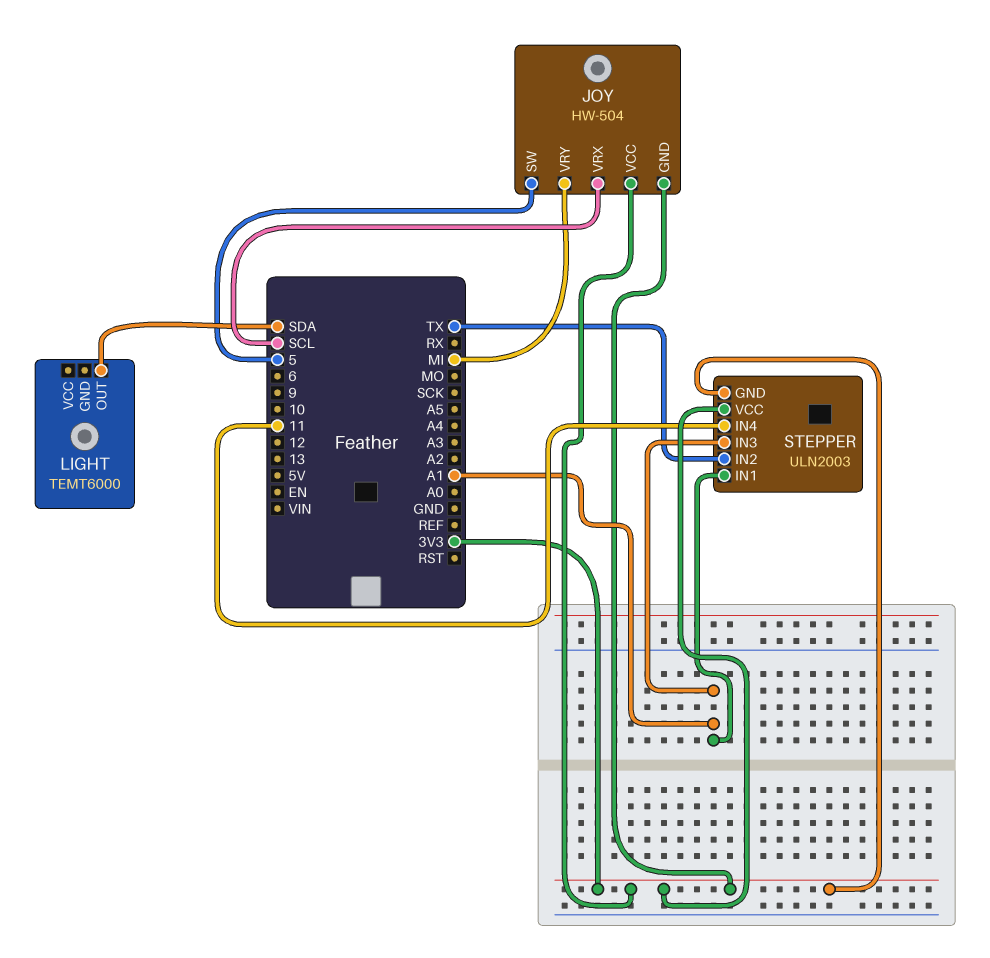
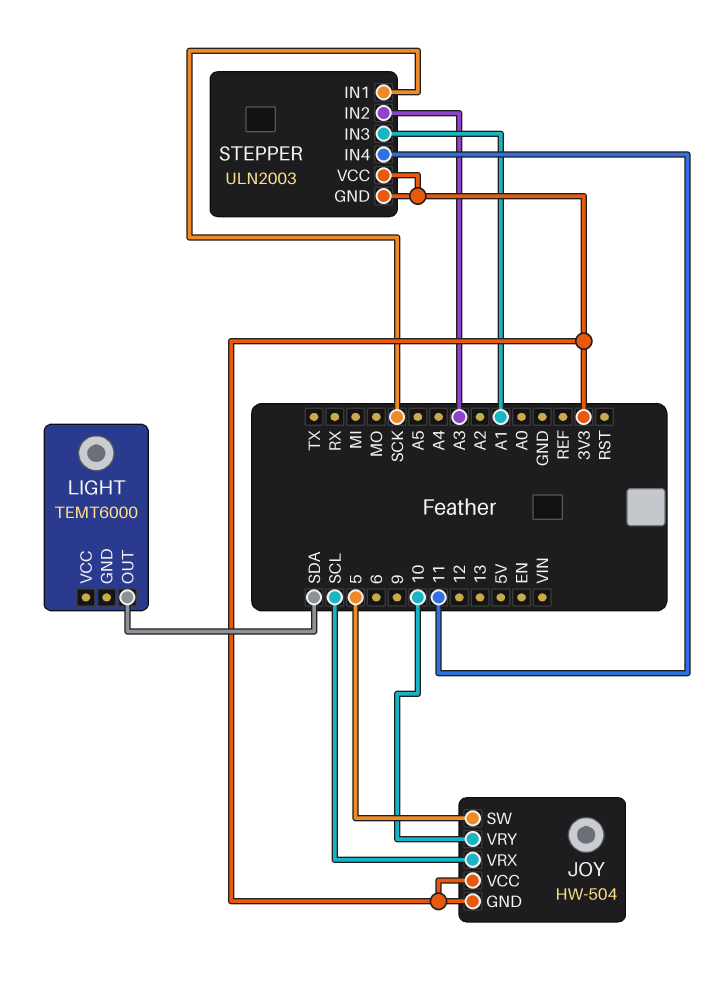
JOY pin VRY: MI -> 10
STEPPER pin IN1: A1 -> SCK
STEPPER pin IN2: TX -> A3

